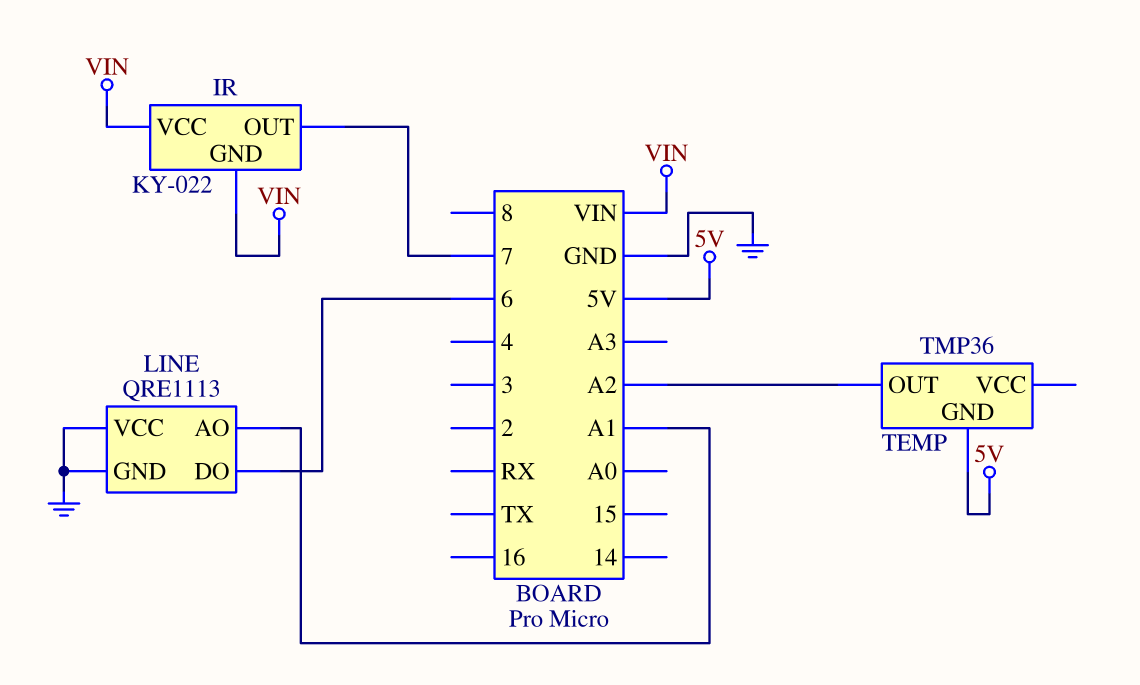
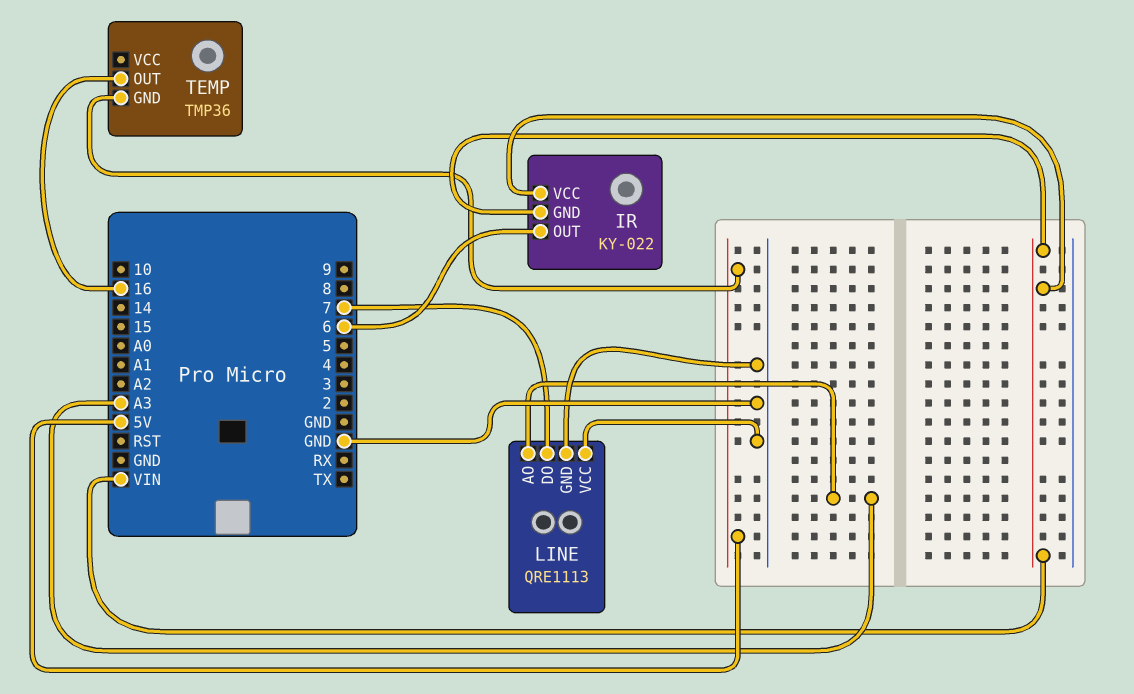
IR pin OUT: 7 -> 6
LINE pin AO: A1 -> A3
LINE pin DO: 6 -> 7
TEMP pin OUT: A2 -> 16

